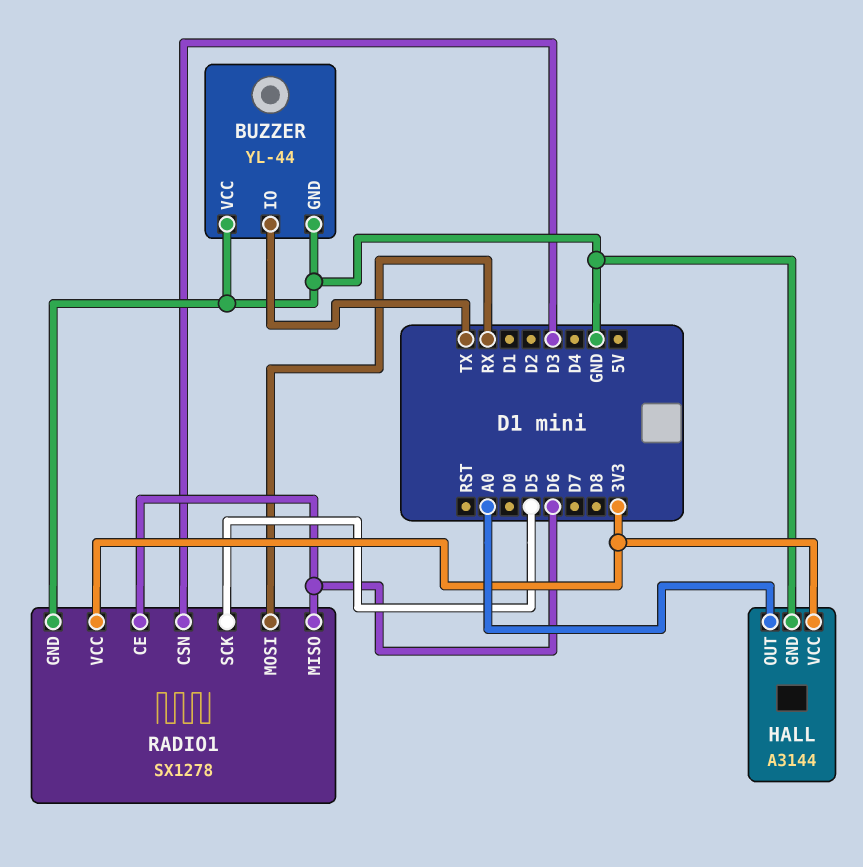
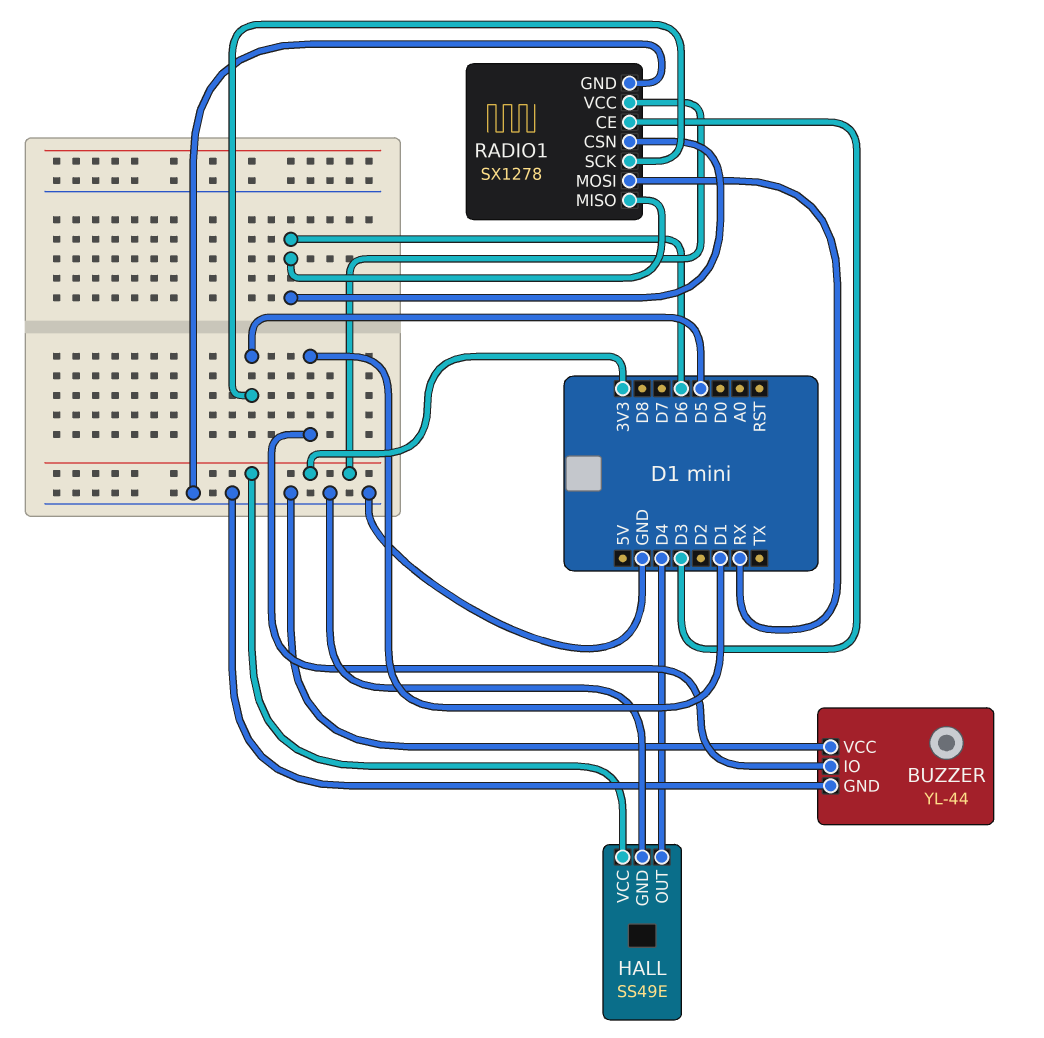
BUZZER pin IO: TX -> D1
HALL: A3144 -> SS49E
HALL pin OUT: A0 -> D4
RADIO1 pin CE: D6 -> D3
RADIO1 pin CSN: D3 -> D6

